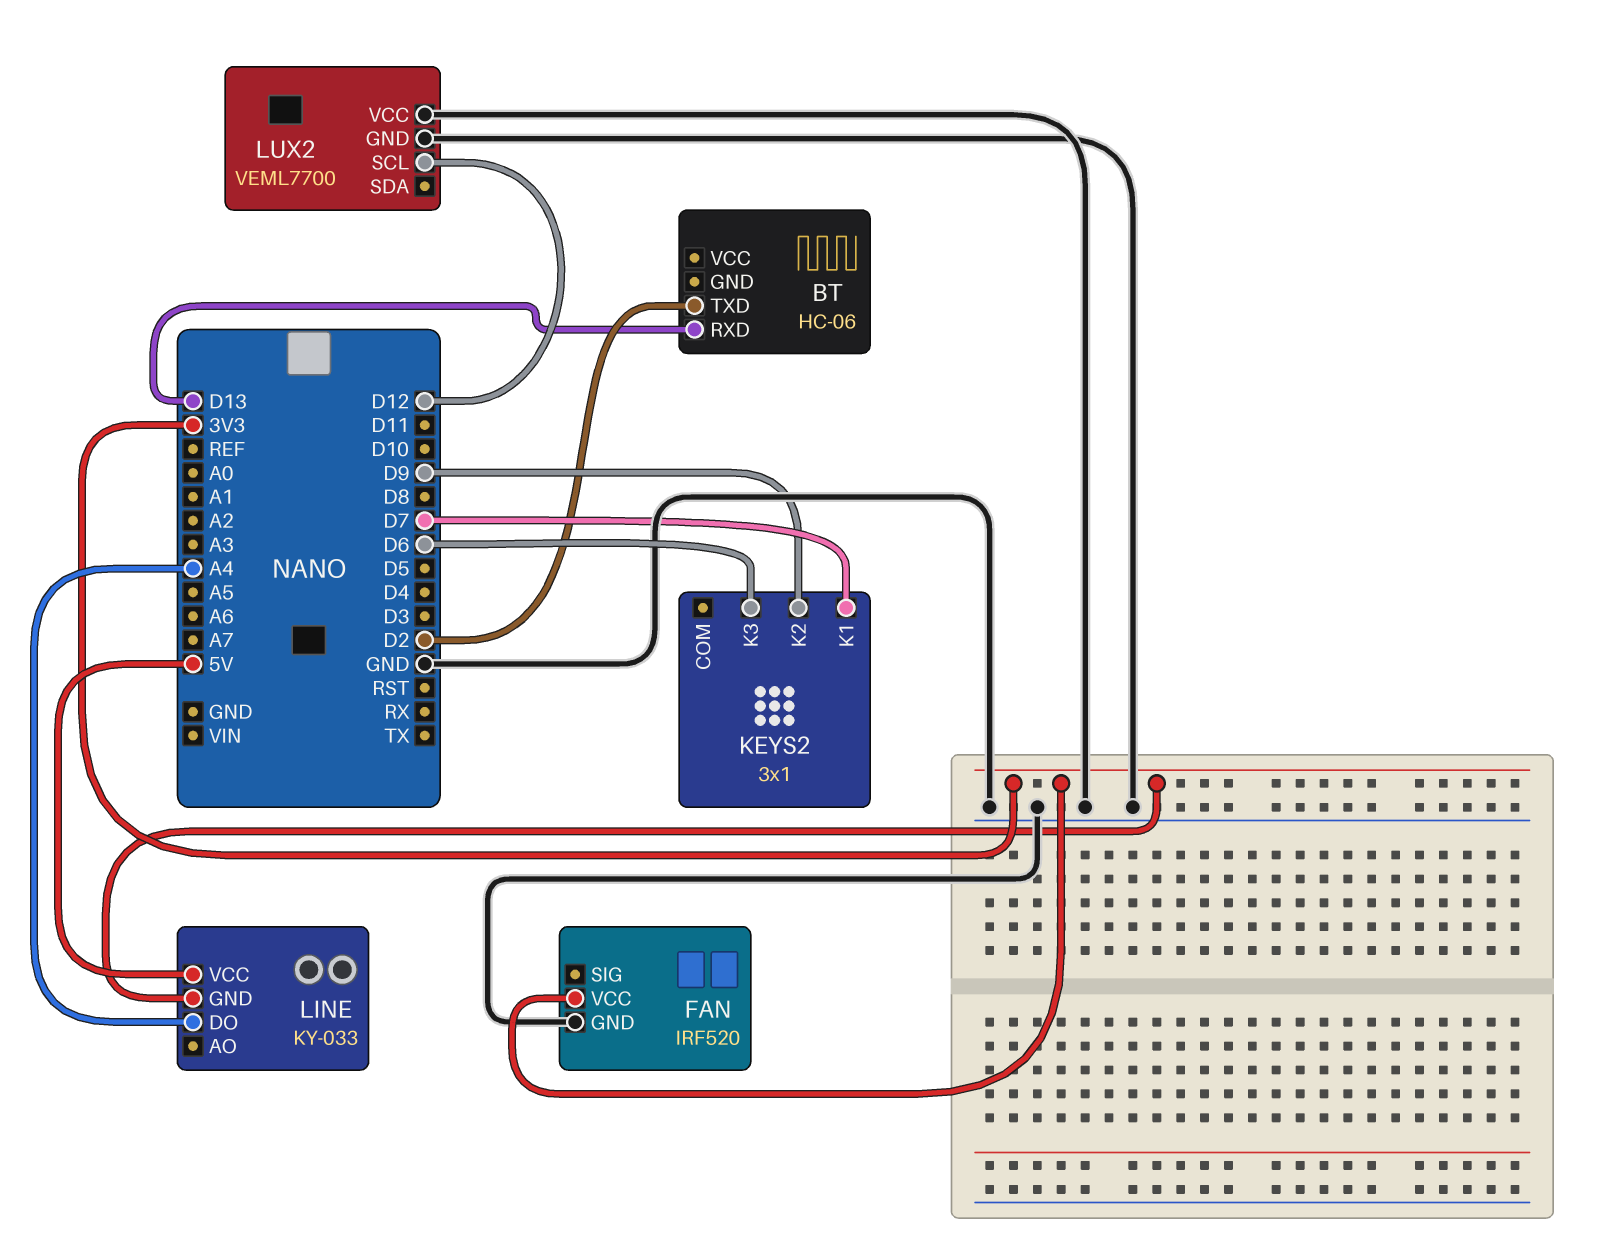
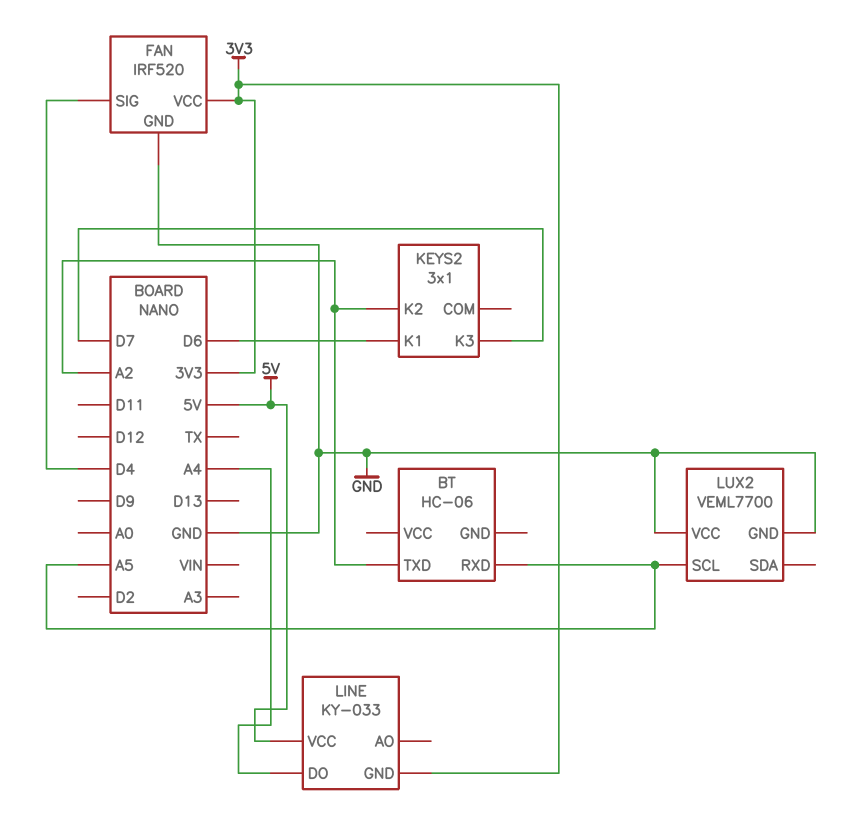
BT pin RXD: D13 -> A5
BT pin TXD: D2 -> A2
FAN pin SIG: none -> D4
KEYS2 pin K1: D7 -> D6
KEYS2 pin K2: D9 -> A2
KEYS2 pin K3: D6 -> D7
LUX2 pin SCL: D12 -> A5

